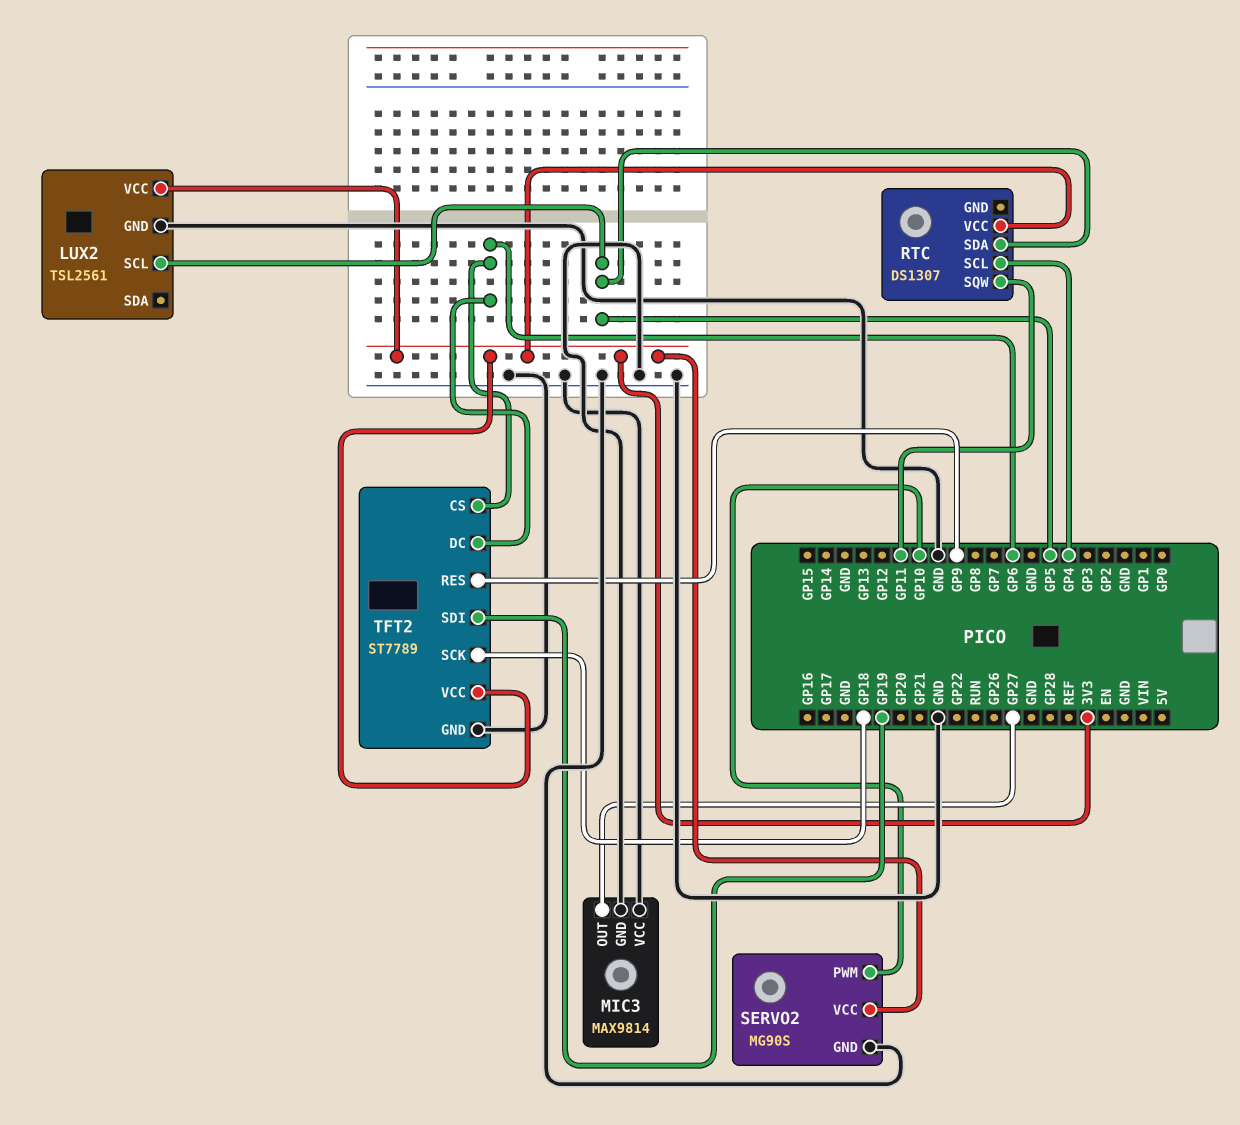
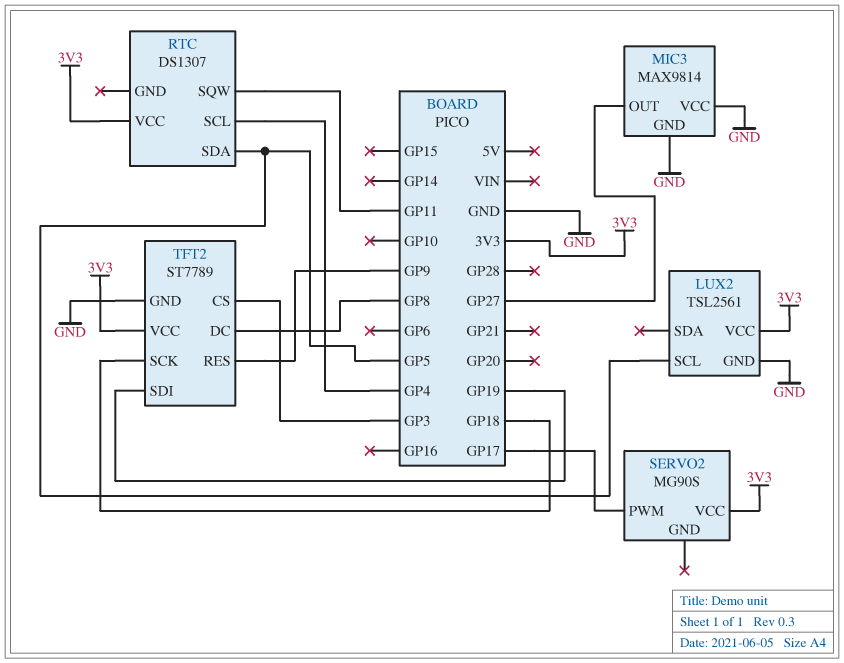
SERVO2 pin GND: GND -> none
SERVO2 pin PWM: GP10 -> GP17
TFT2 pin CS: GP6 -> GP3
TFT2 pin DC: GP6 -> GP8

